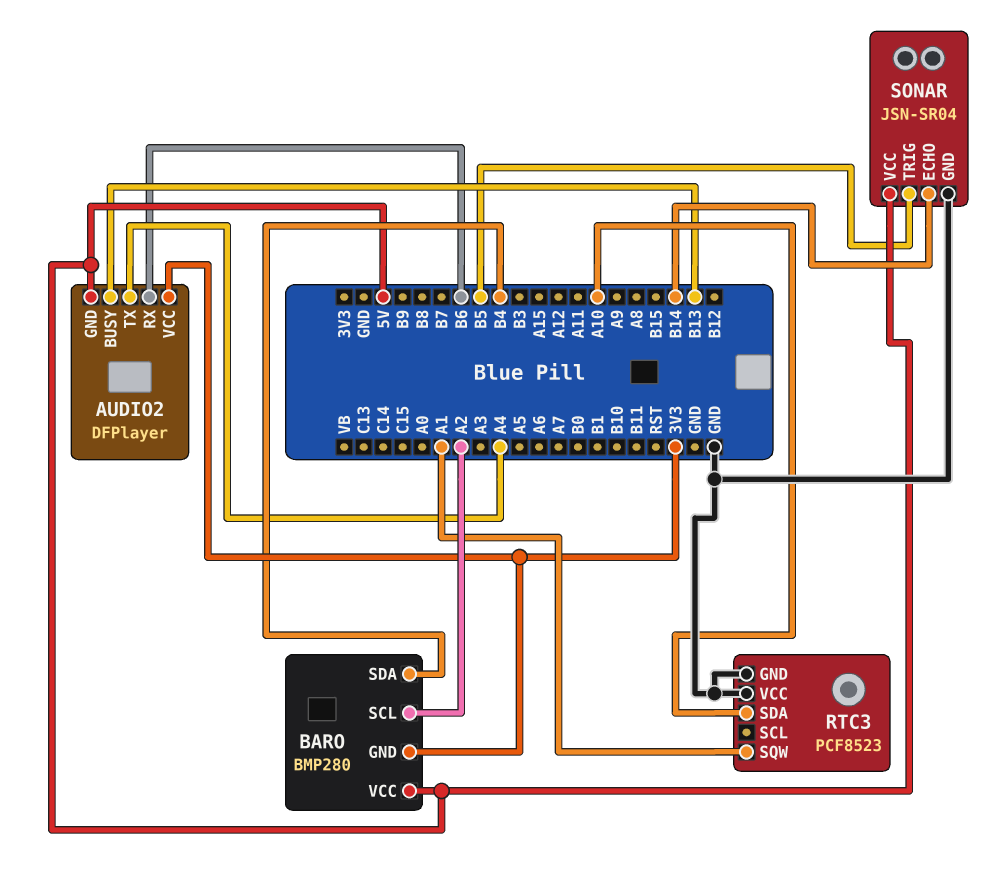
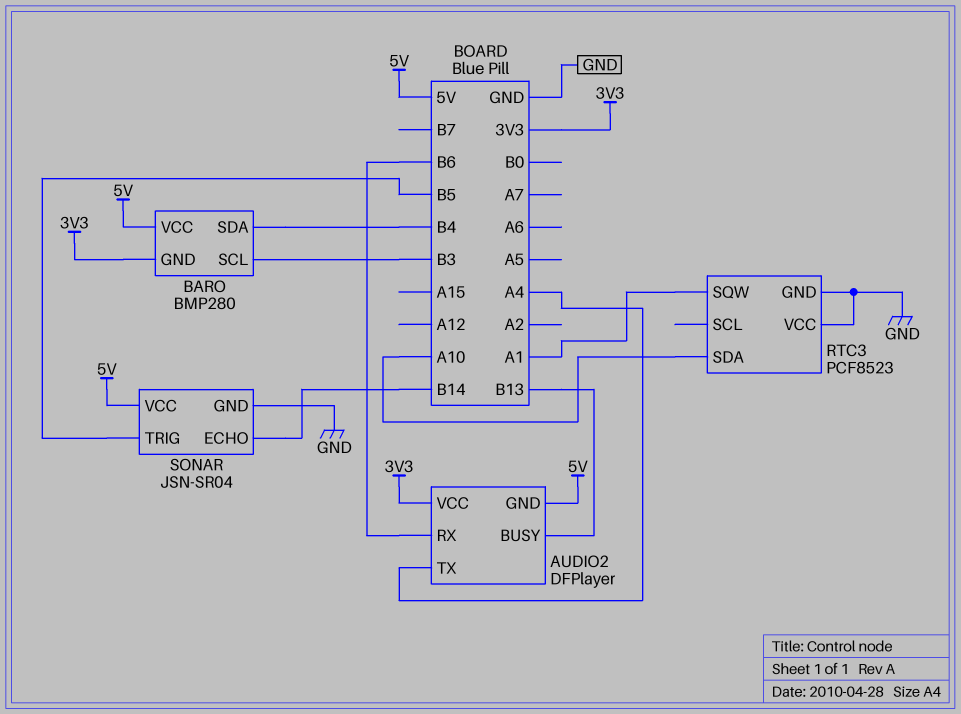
BARO pin SCL: A2 -> B3

